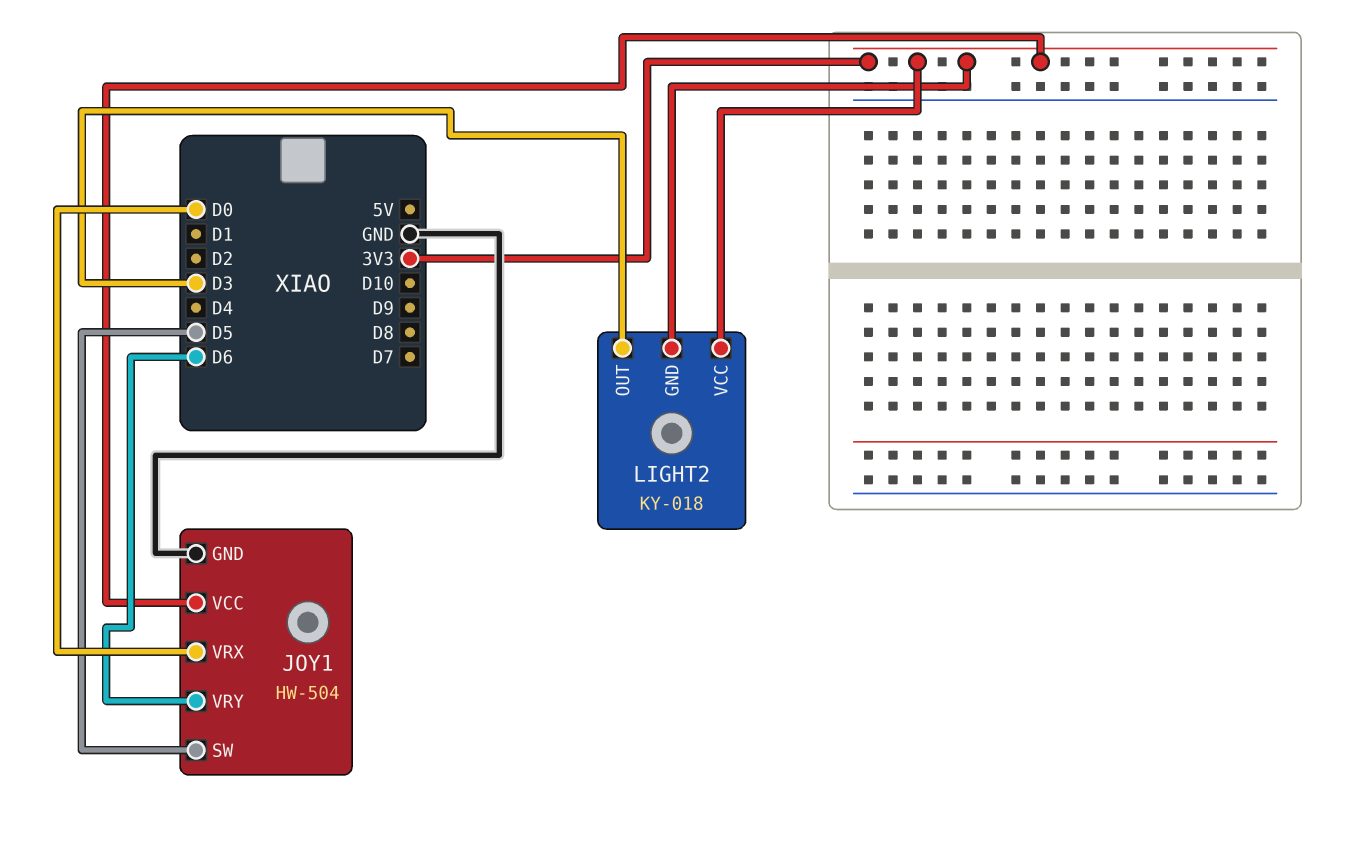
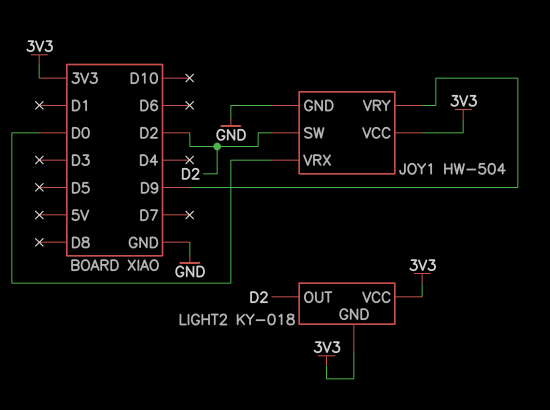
JOY1 pin SW: D5 -> D2
JOY1 pin VRY: D6 -> D9
LIGHT2 pin OUT: D3 -> D2

